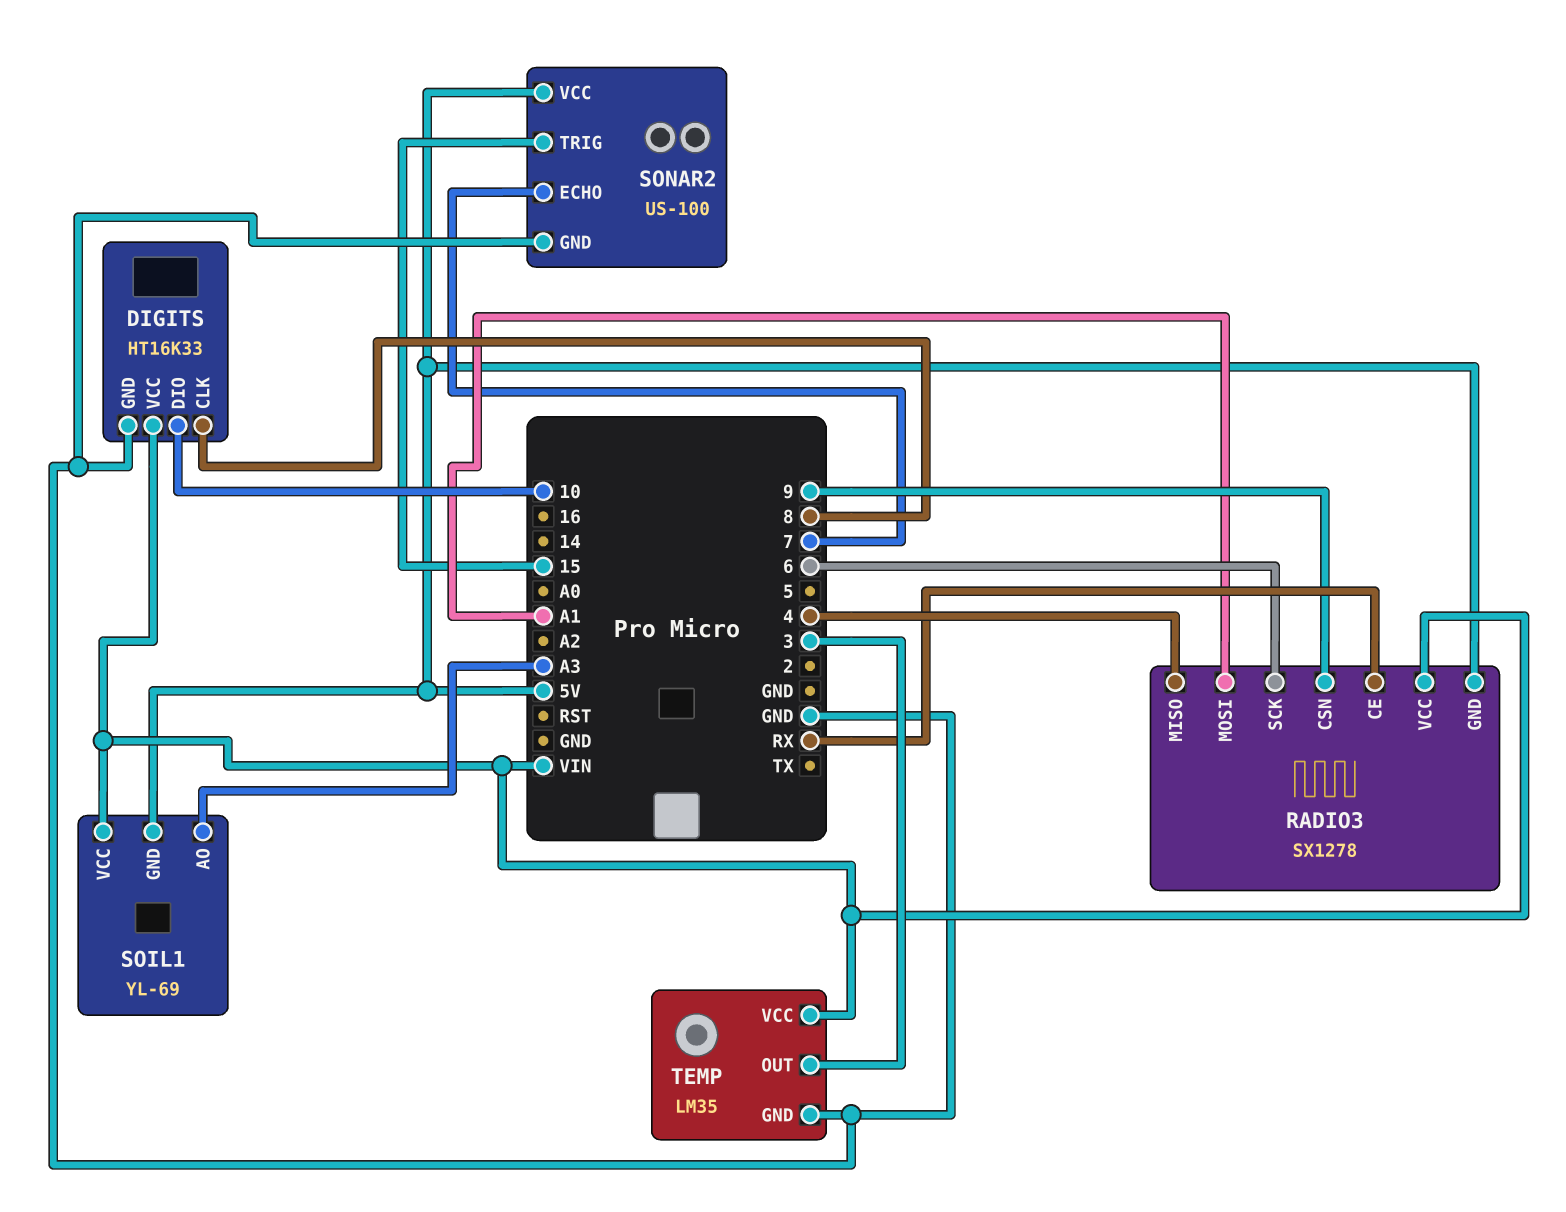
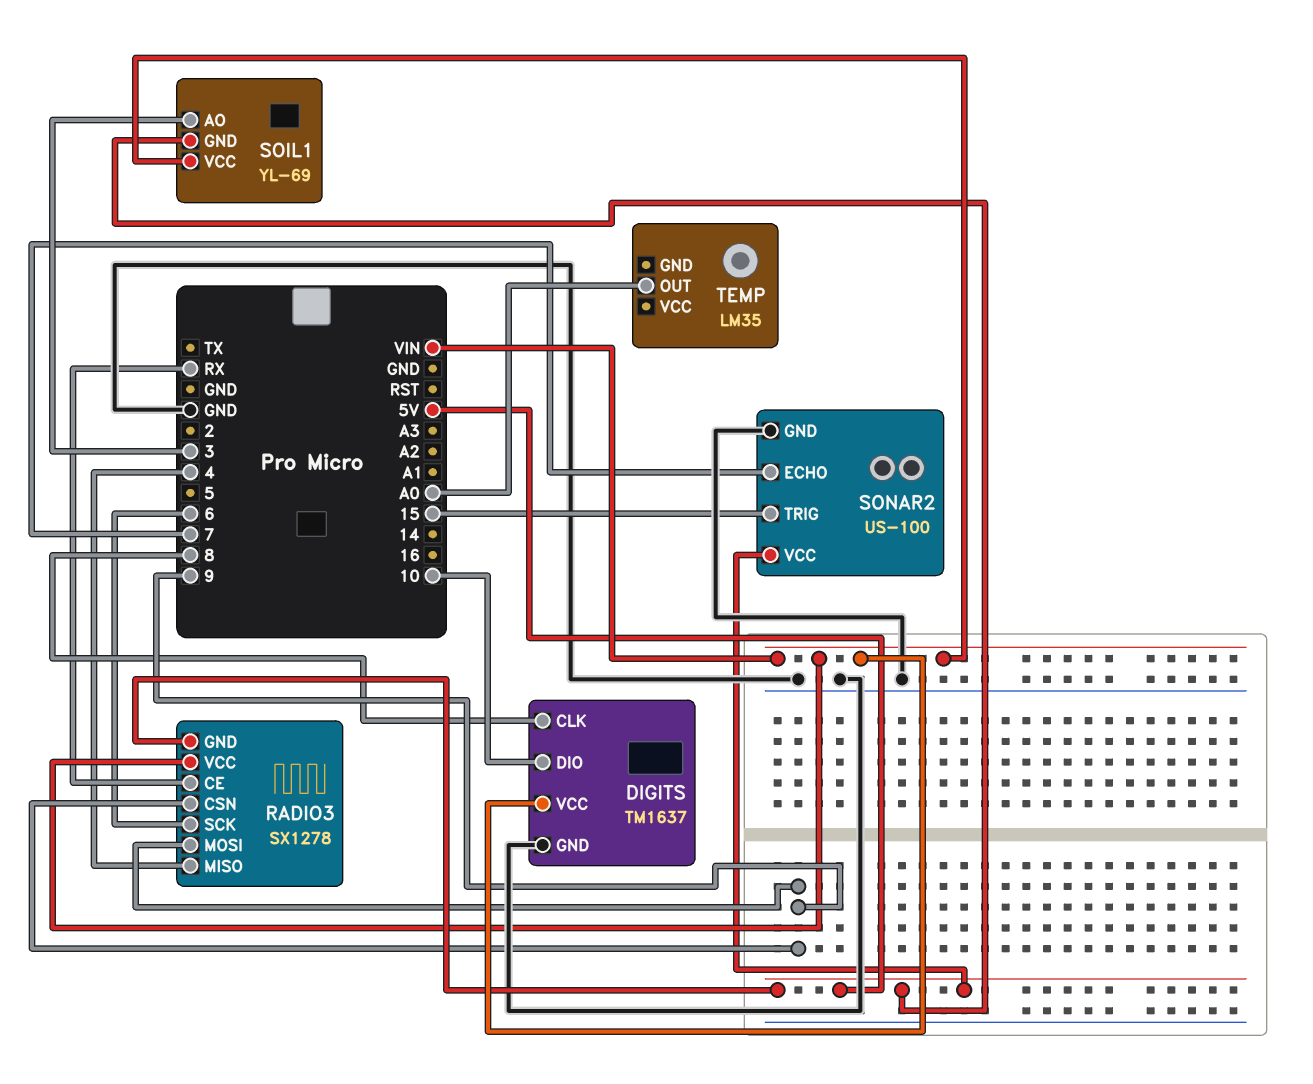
DIGITS: HT16K33 -> TM1637
RADIO3 pin MOSI: A1 -> 9
SOIL1 pin AO: A3 -> 3
TEMP pin GND: GND -> none
TEMP pin OUT: 3 -> A0
TEMP pin VCC: VIN -> none

